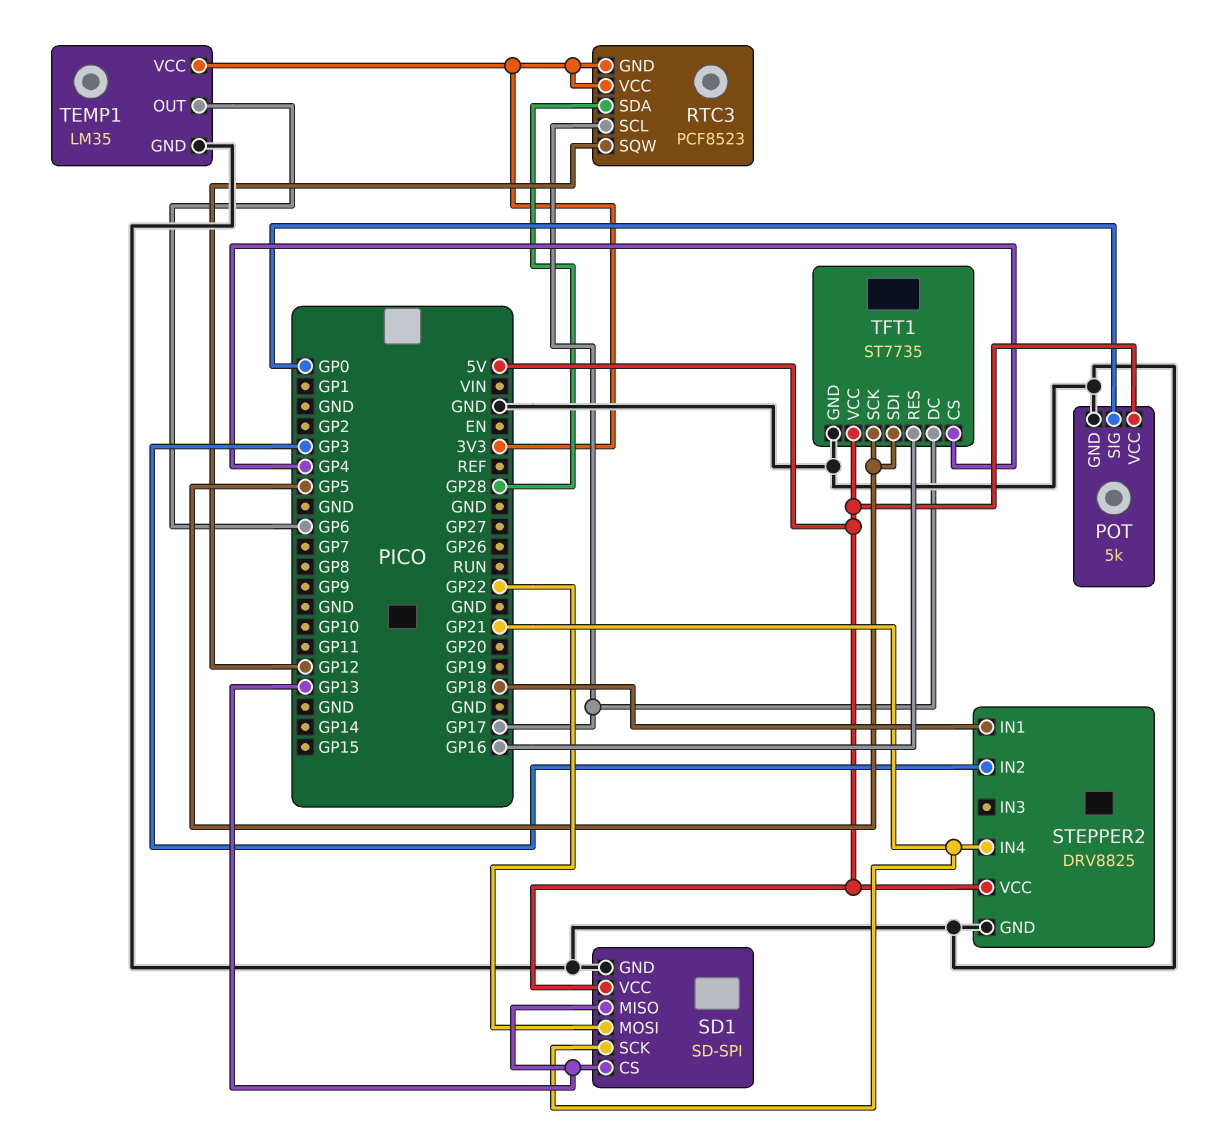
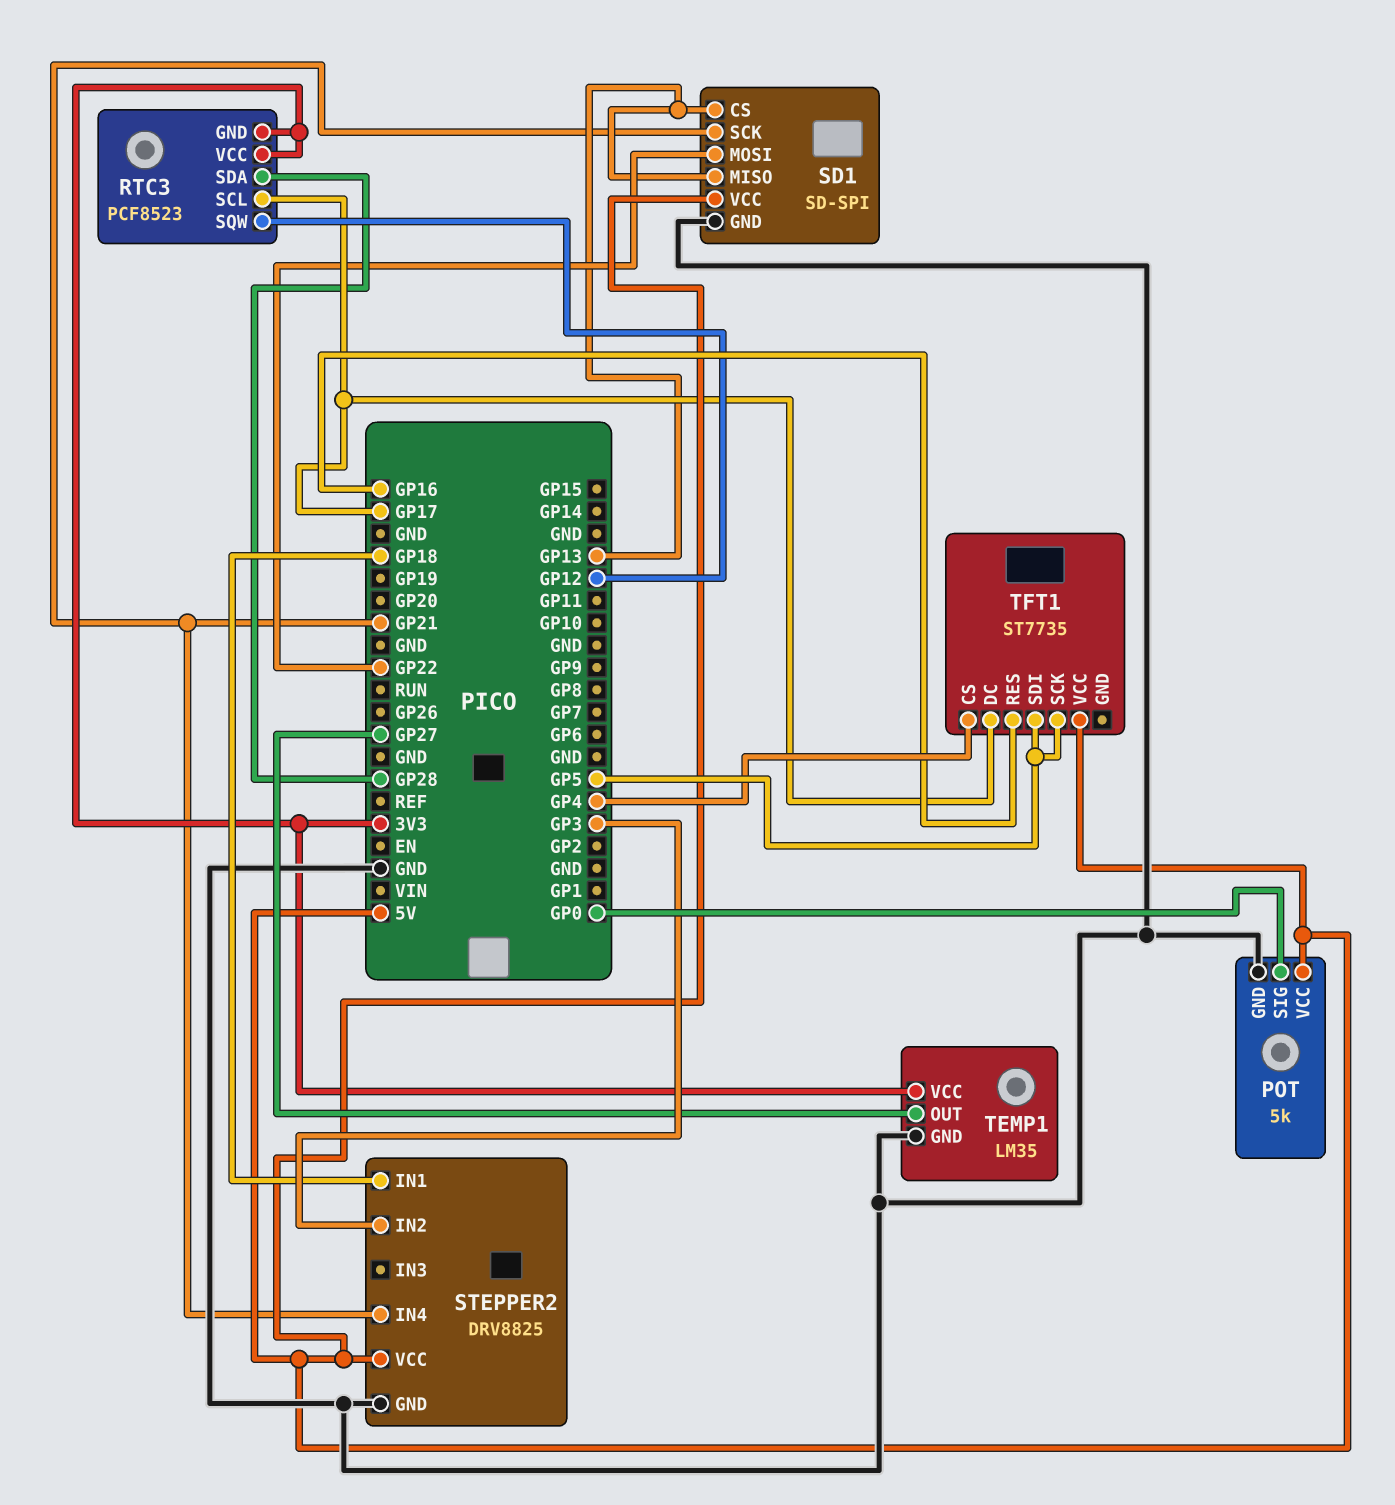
TEMP1 pin OUT: GP6 -> GP27
TFT1 pin GND: GND -> none

